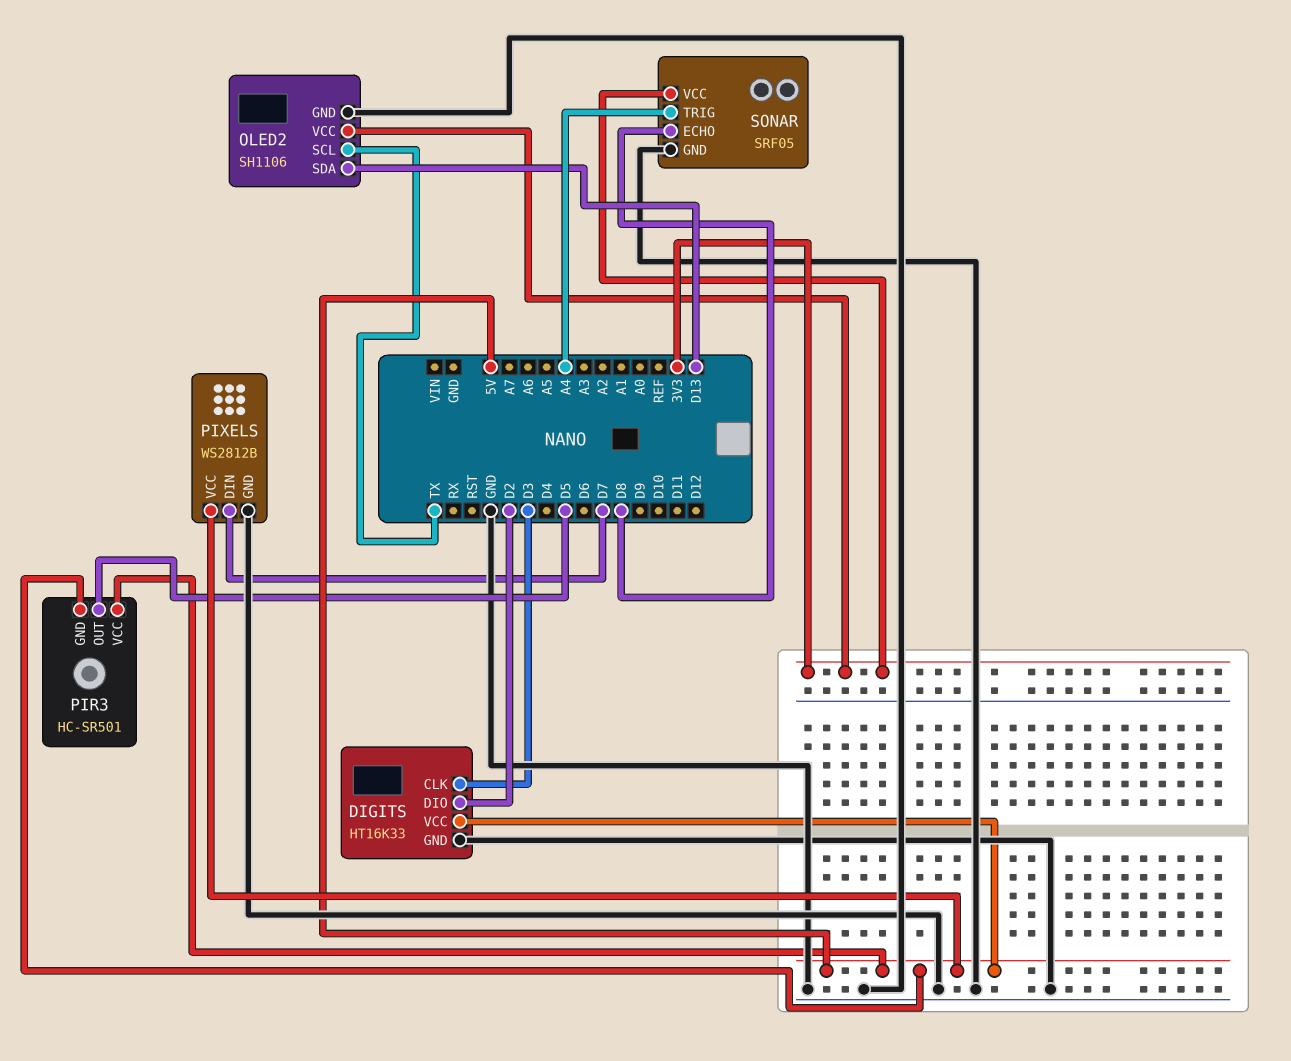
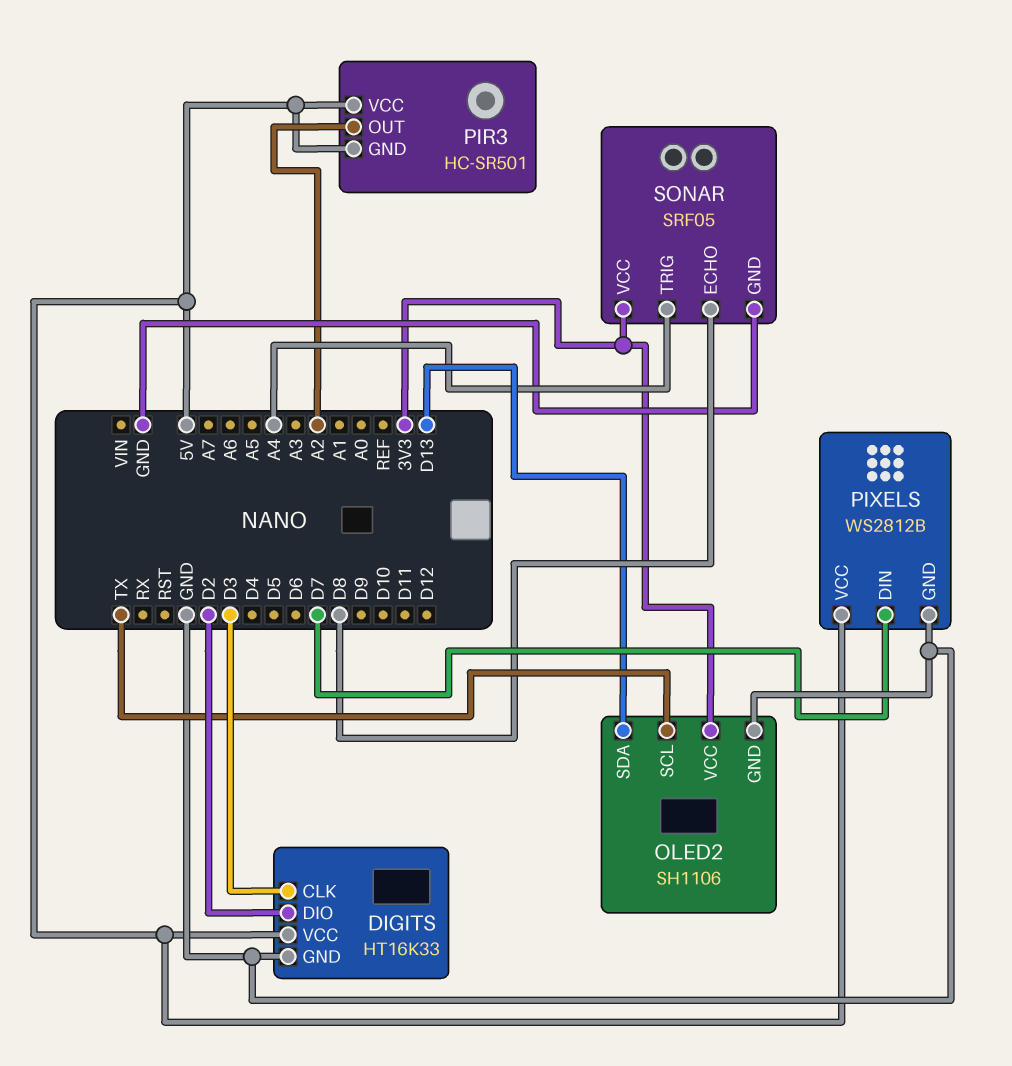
PIR3 pin OUT: D5 -> A2

